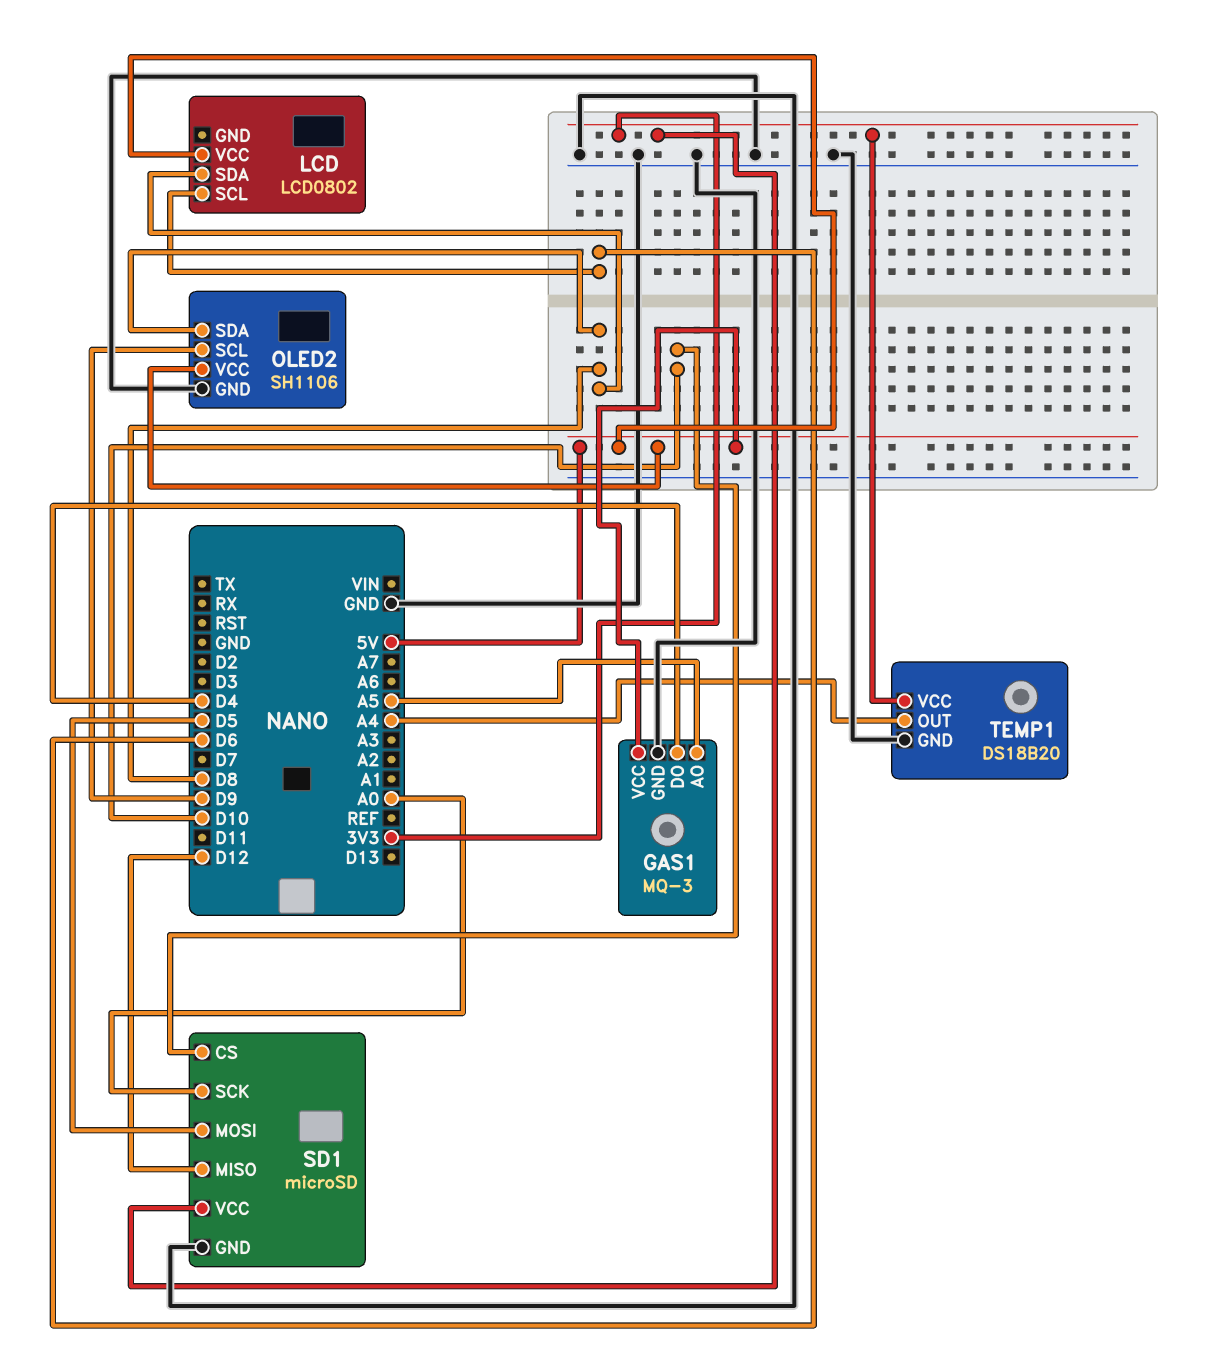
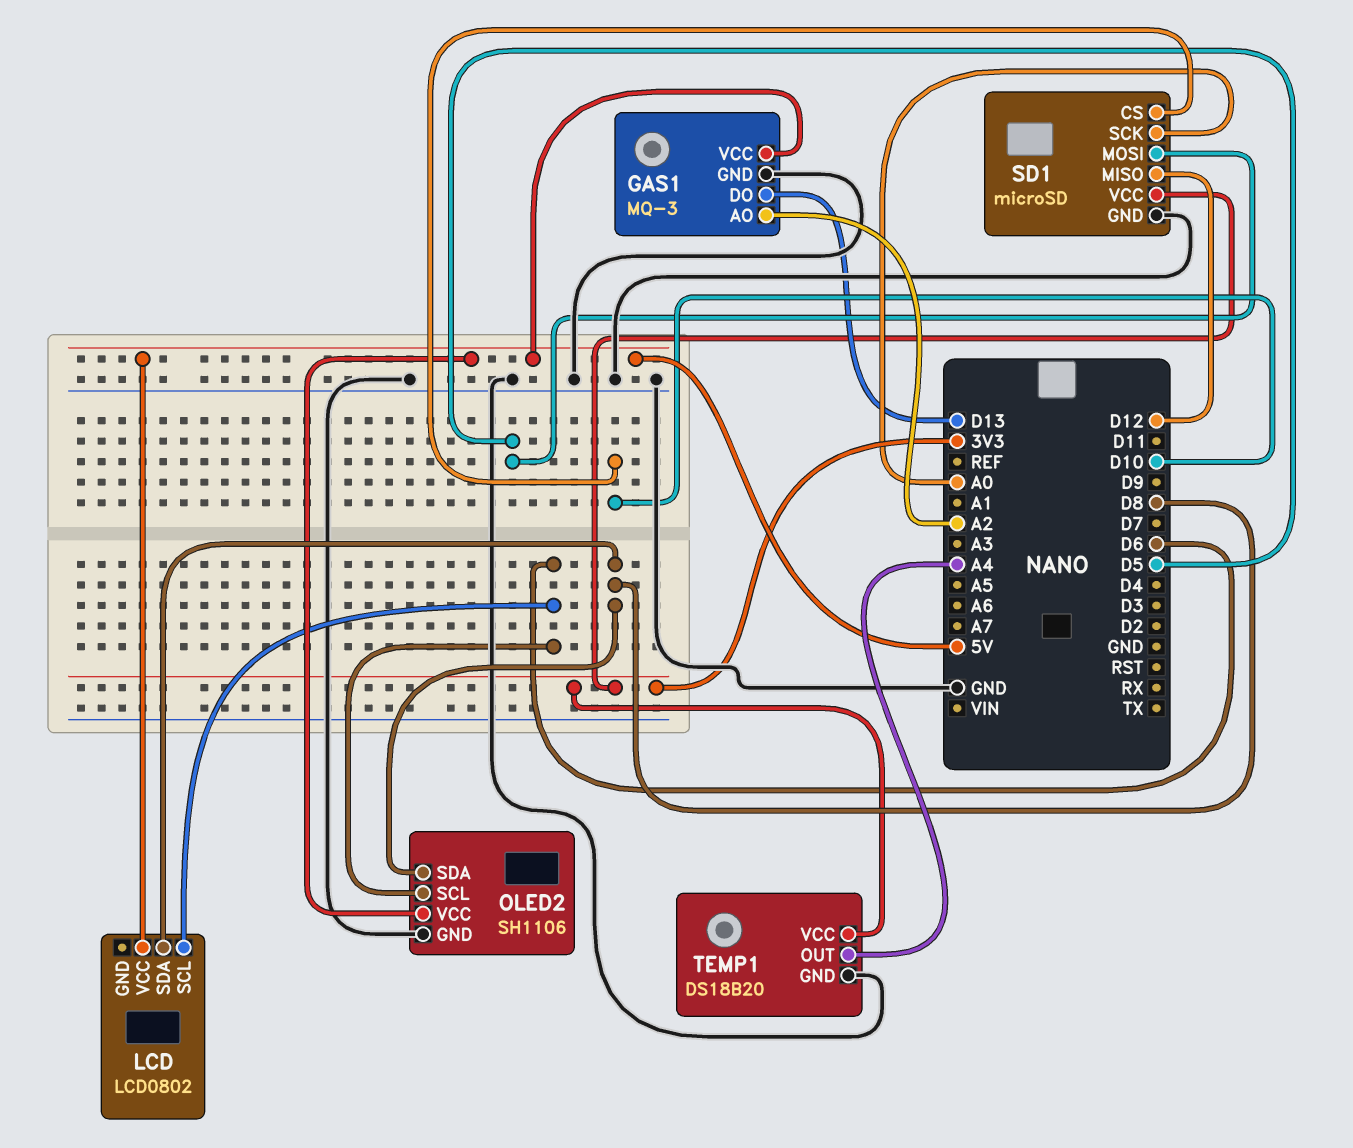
GAS1 pin AO: A5 -> A2
GAS1 pin DO: D4 -> D13
OLED2 pin SCL: D9 -> D6

